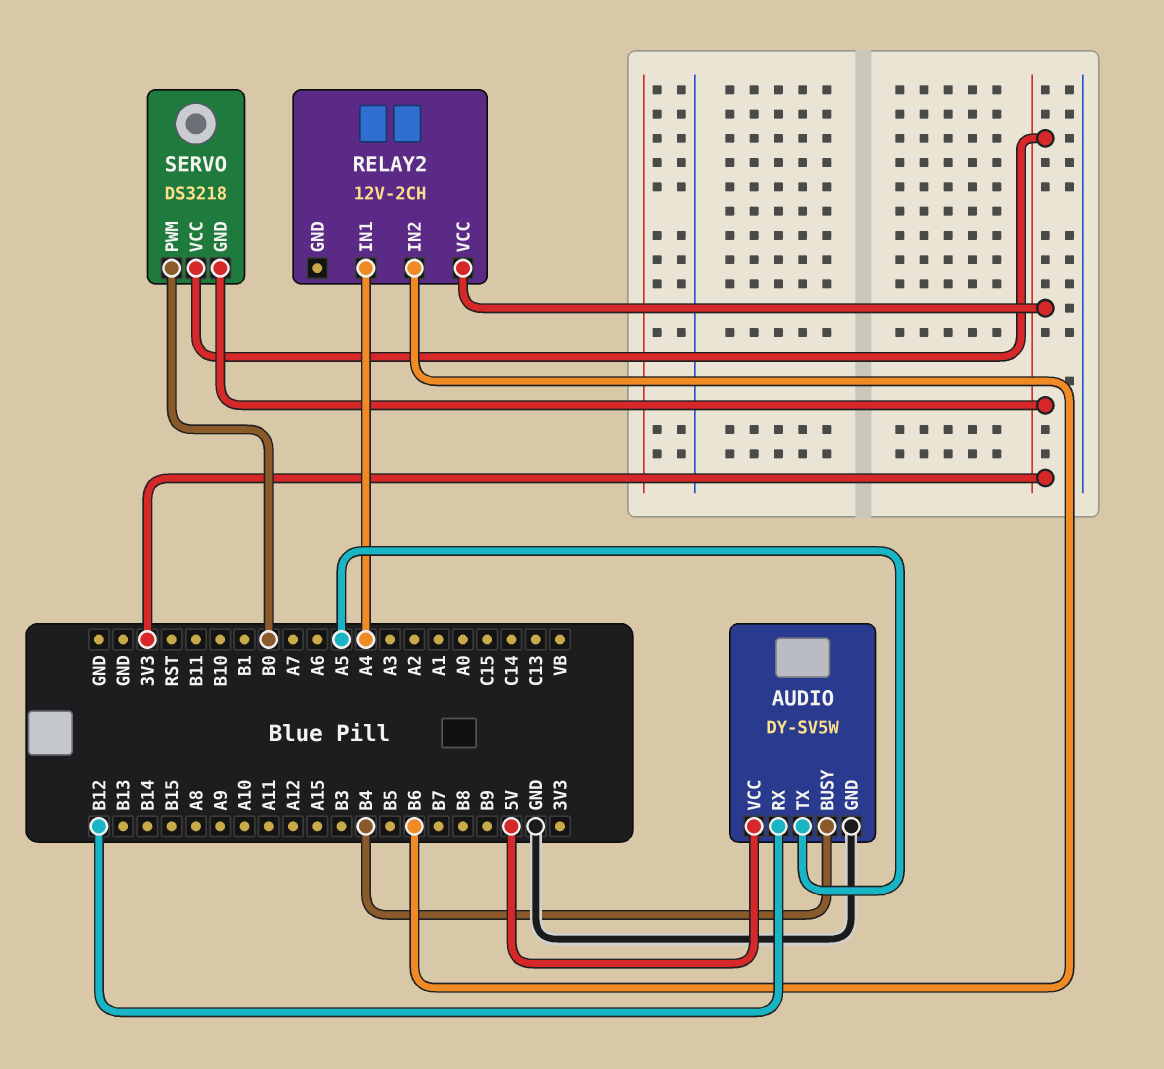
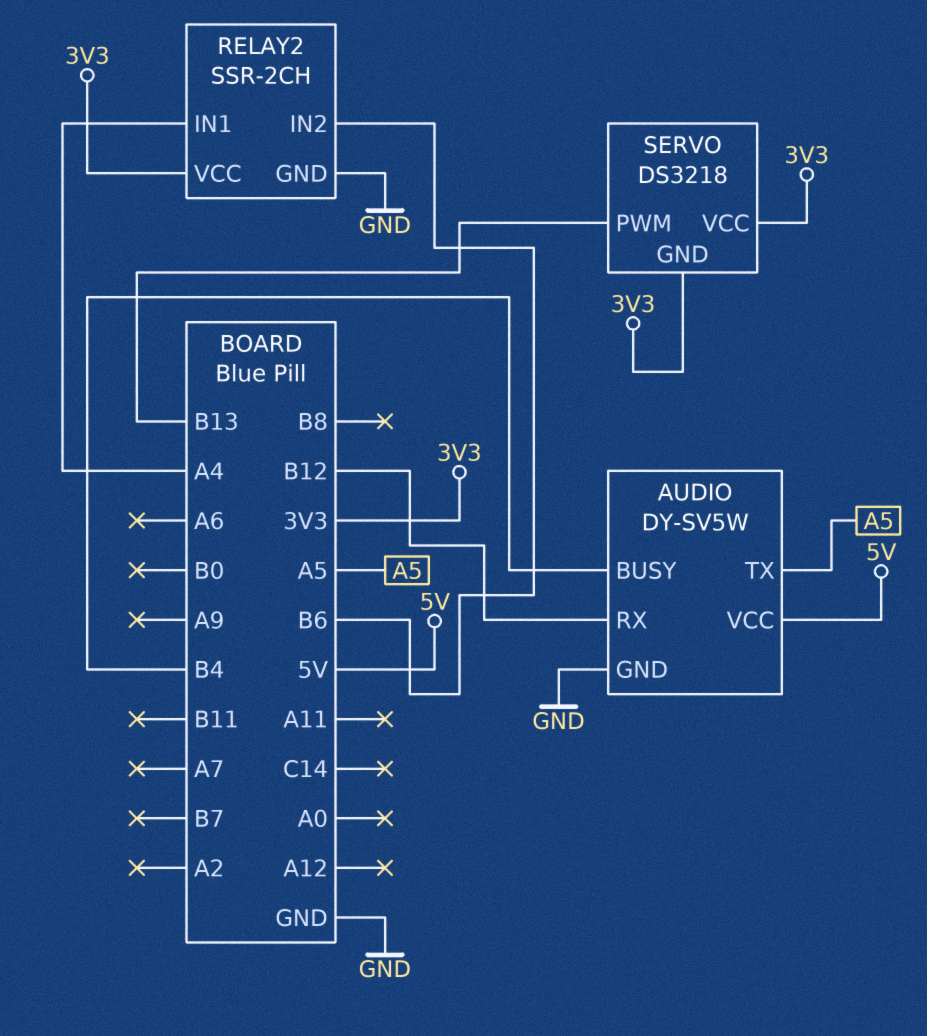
RELAY2: 12V-2CH -> SSR-2CH
RELAY2 pin GND: none -> GND
SERVO pin PWM: B0 -> B13

